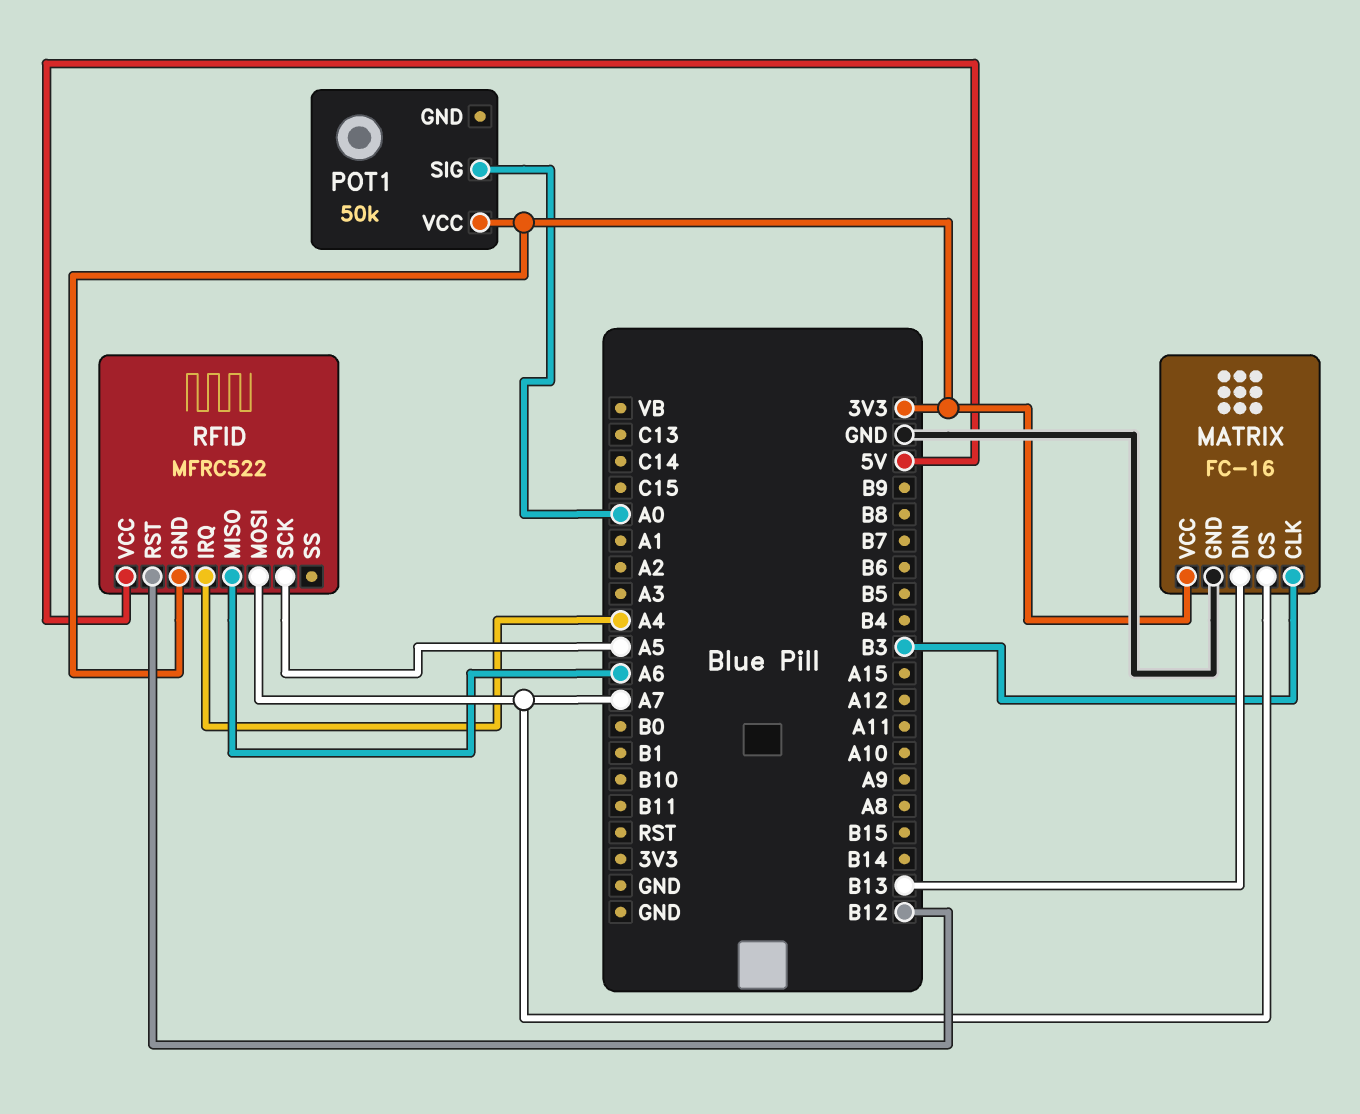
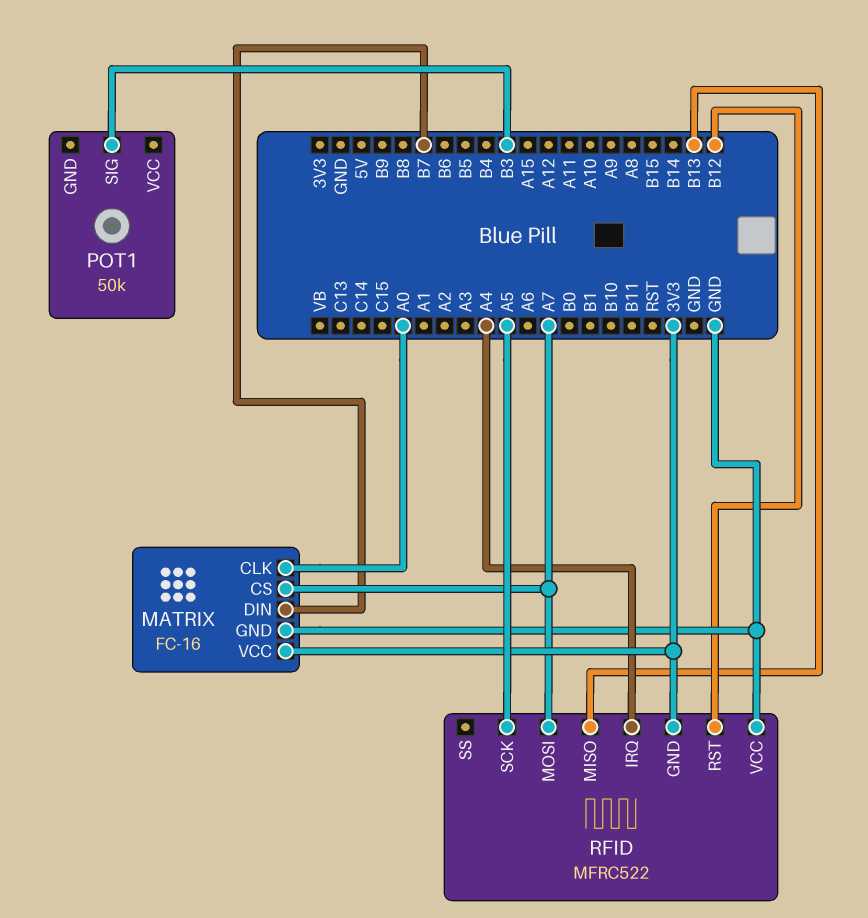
MATRIX pin CLK: B3 -> A0
MATRIX pin DIN: B13 -> B7
POT1 pin SIG: A0 -> B3
POT1 pin VCC: 3V3 -> none
RFID pin MISO: A6 -> B13
RFID pin VCC: 5V -> GND

